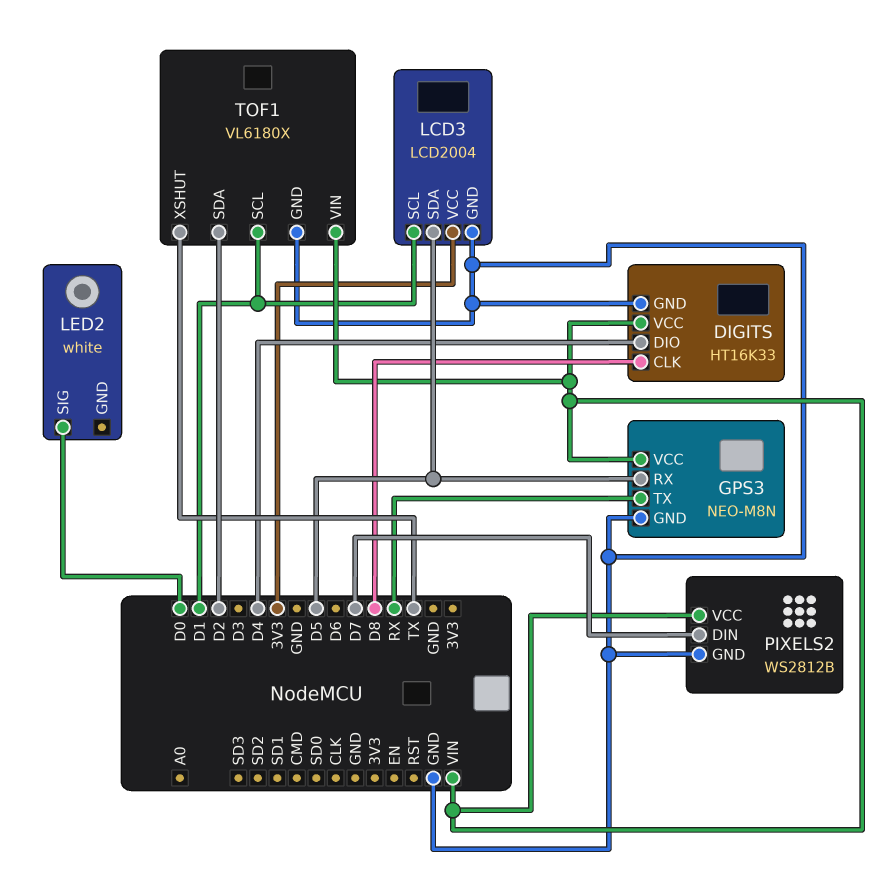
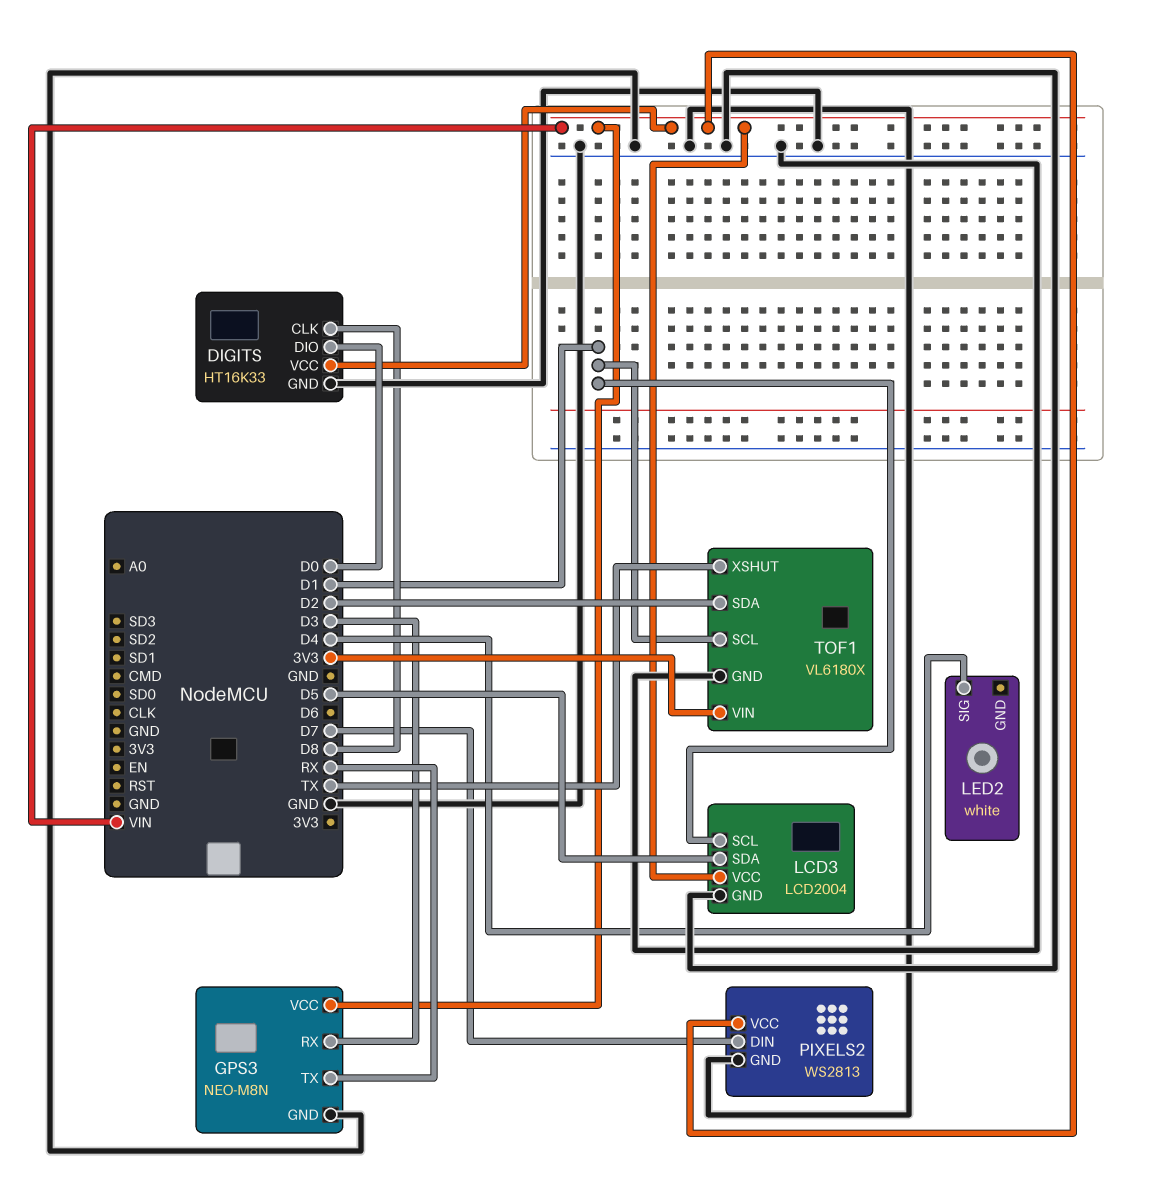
DIGITS pin DIO: D4 -> D0
GPS3 pin RX: D5 -> D3
LCD3 pin VCC: 3V3 -> VIN
LED2 pin SIG: D0 -> D4
PIXELS2: WS2812B -> WS2813
TOF1 pin VIN: VIN -> 3V3

